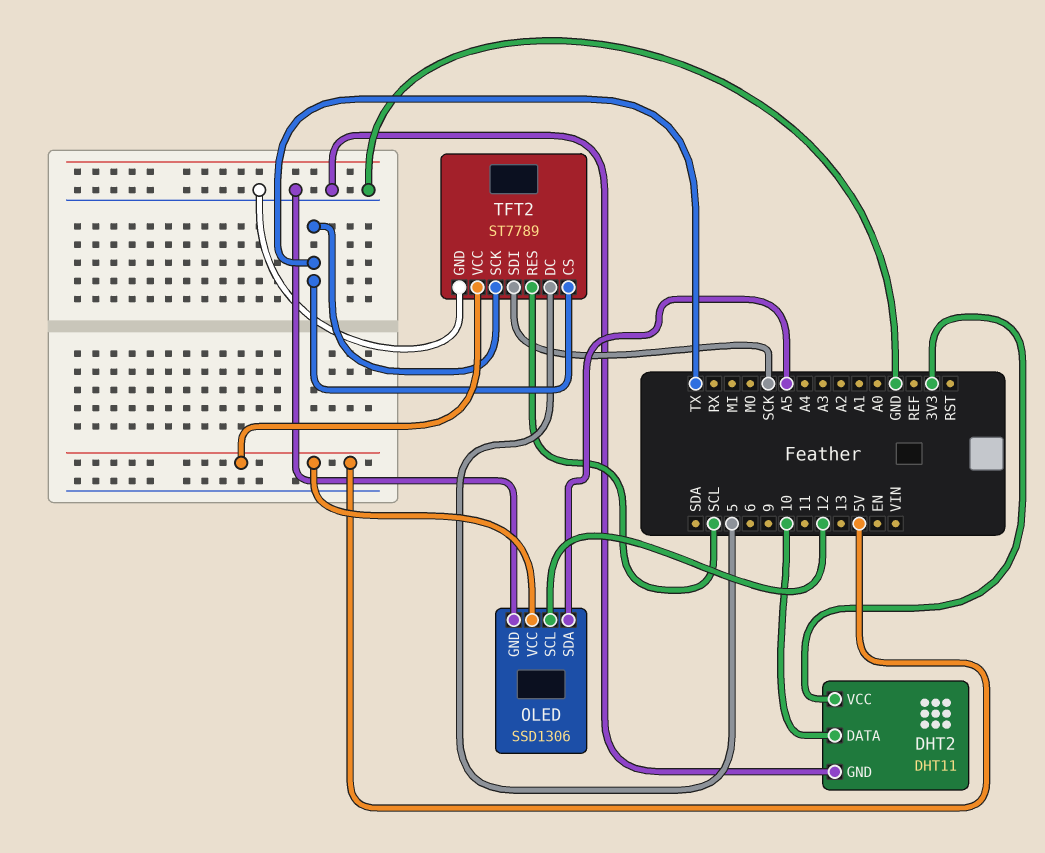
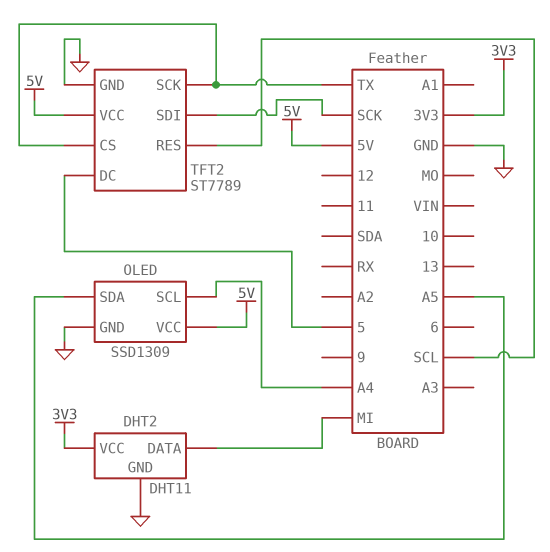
DHT2 pin DATA: 10 -> MI
OLED: SSD1306 -> SSD1309
OLED pin SCL: 12 -> A4

